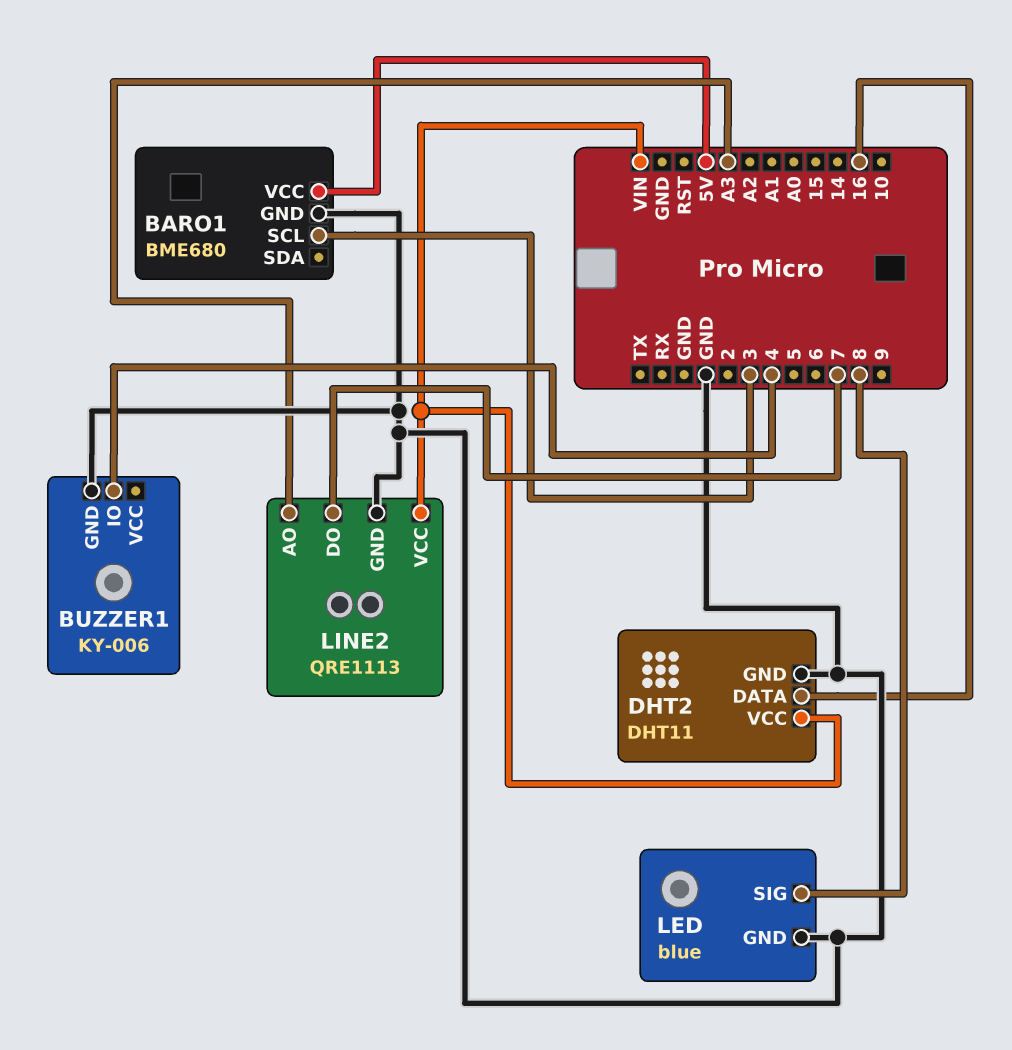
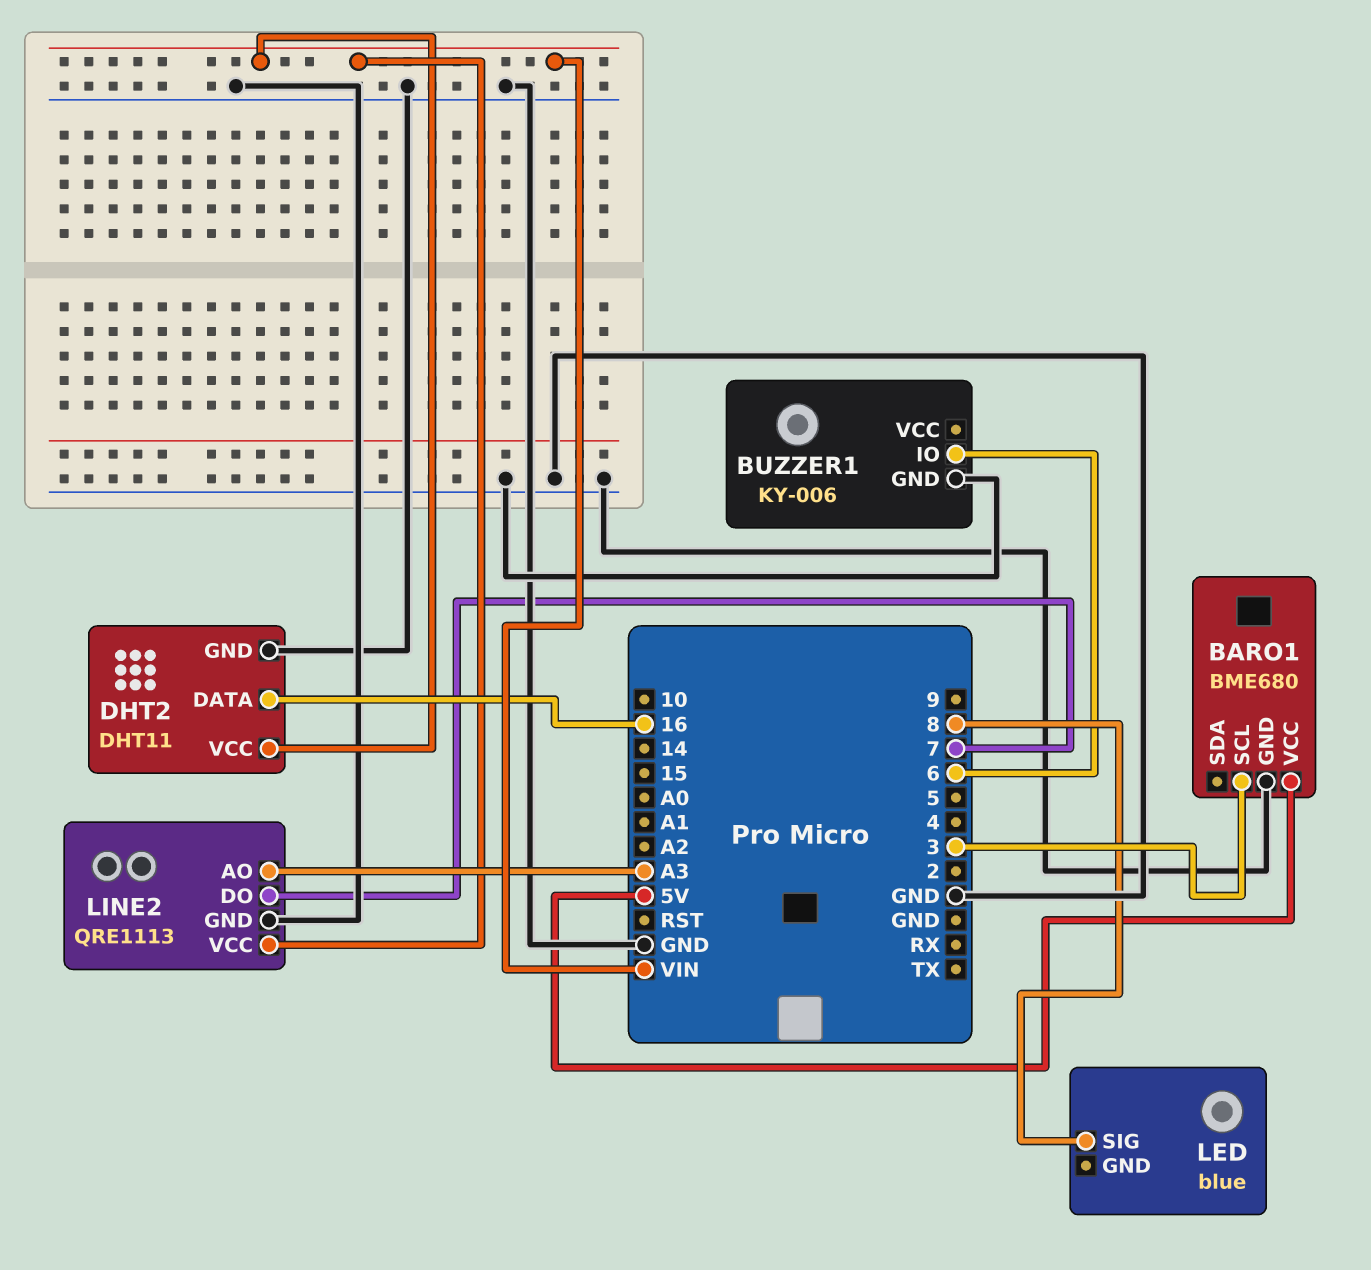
BUZZER1 pin IO: 4 -> 6
LED pin GND: GND -> none

